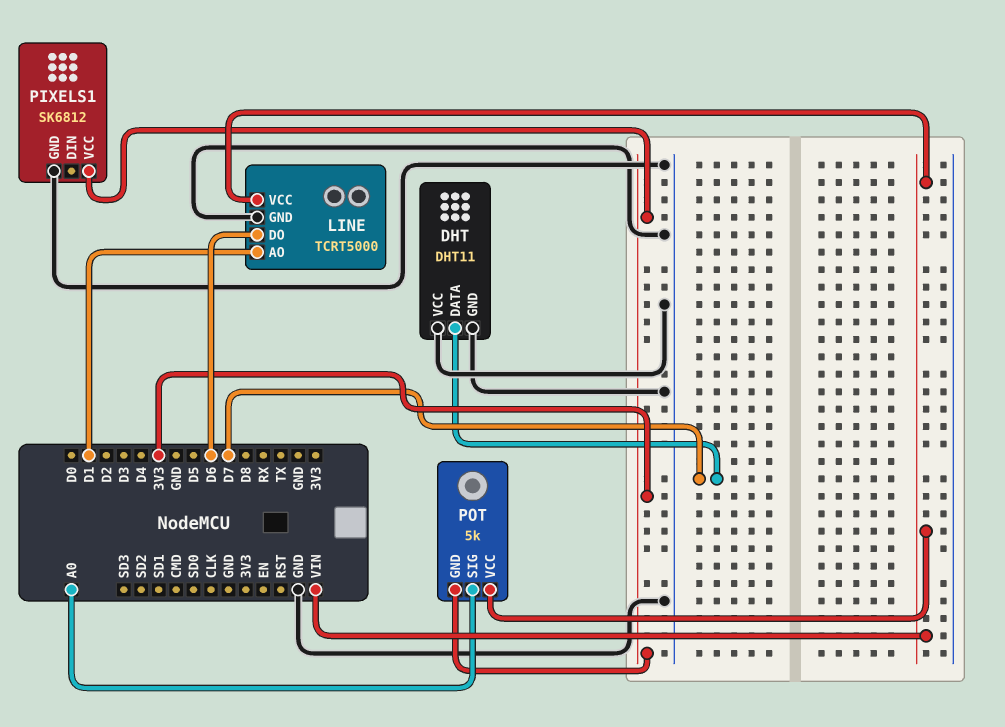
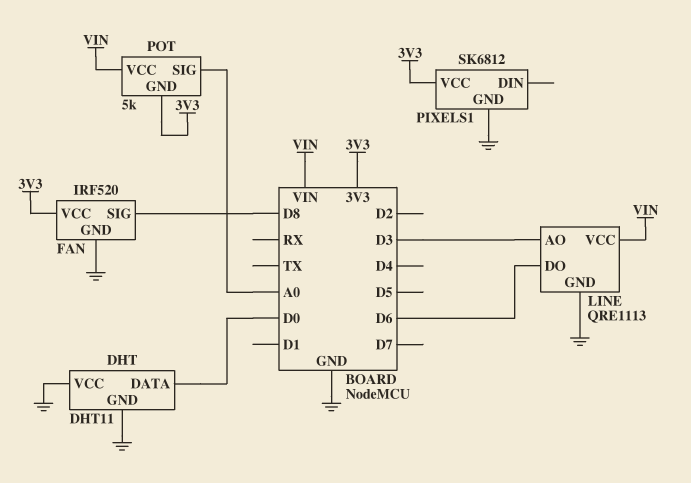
DHT pin DATA: D7 -> D0
FAN: none -> IRF520
FAN pin GND: none -> GND
FAN pin SIG: none -> D8
FAN pin VCC: none -> 3V3
LINE: TCRT5000 -> QRE1113
LINE pin AO: D1 -> D3

